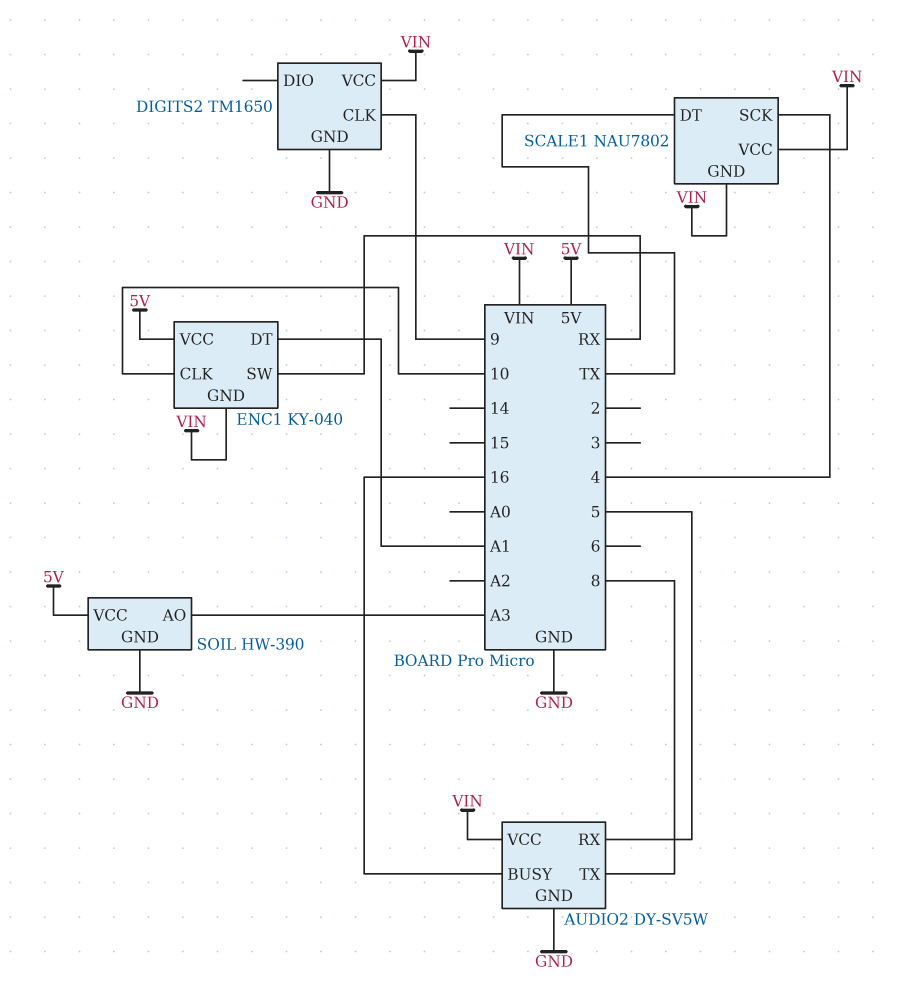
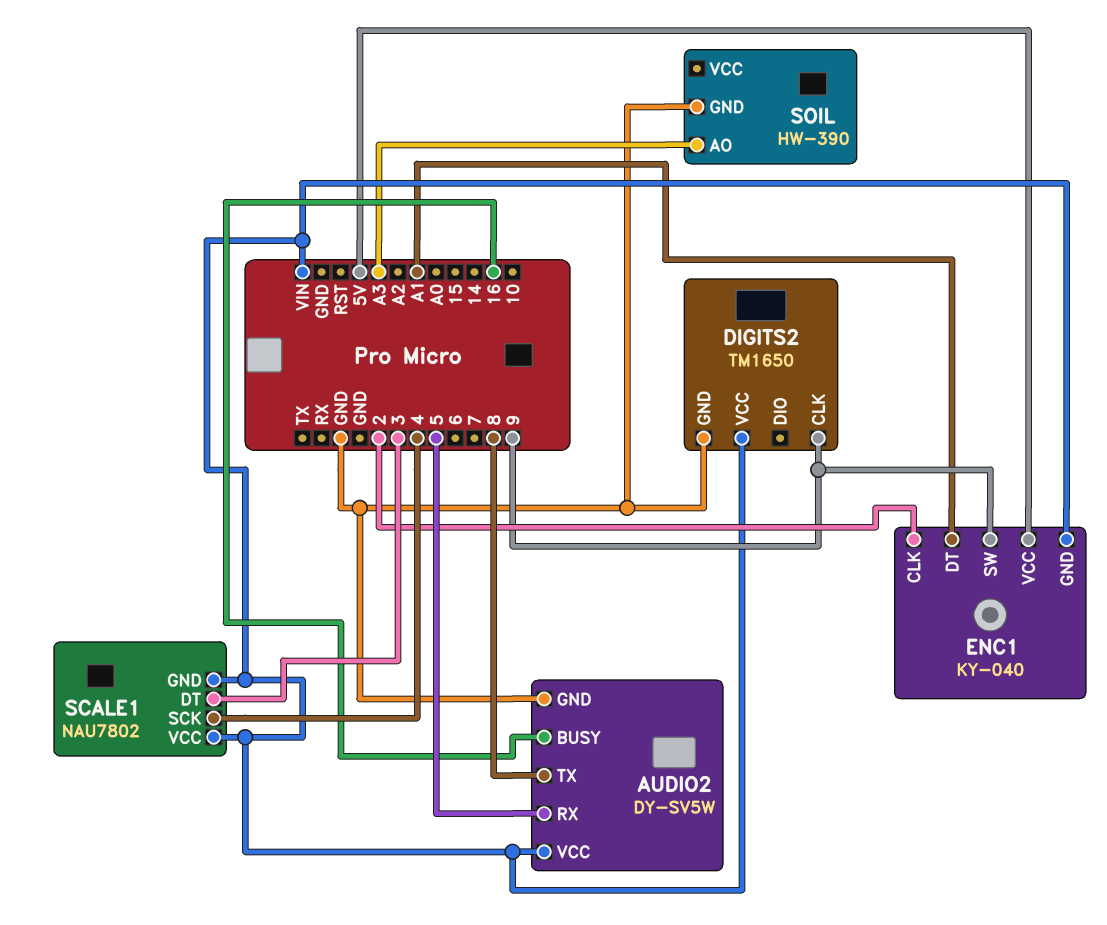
ENC1 pin CLK: 10 -> 2
ENC1 pin SW: RX -> 9
SCALE1 pin DT: TX -> 3
SOIL pin VCC: 5V -> none

